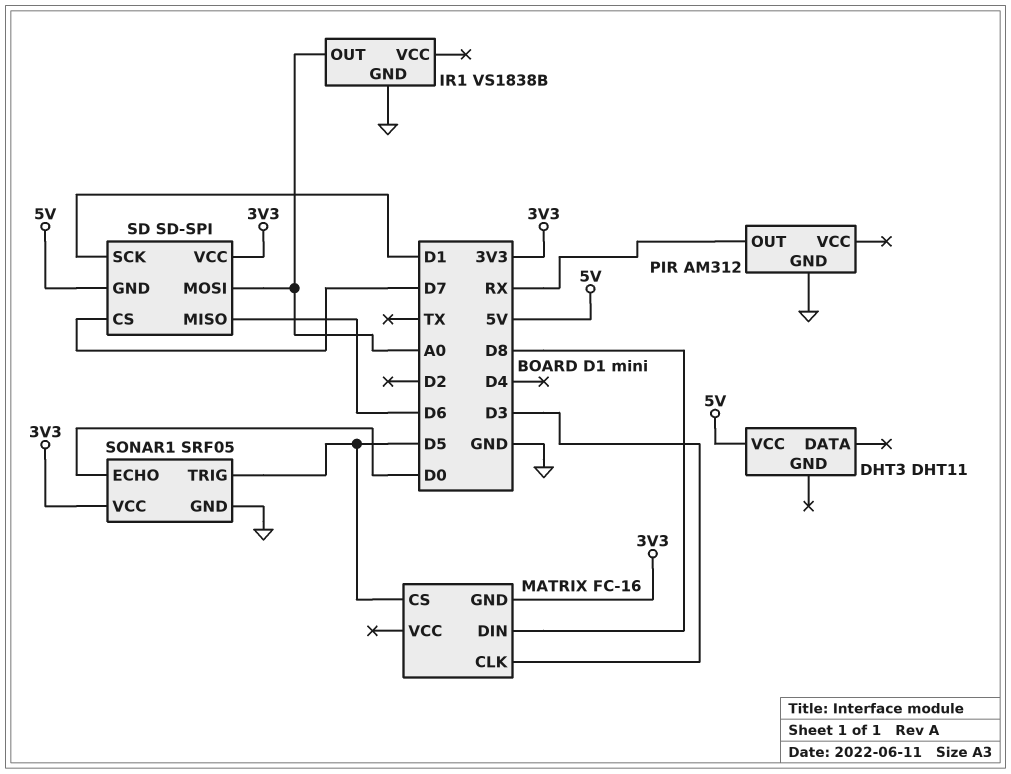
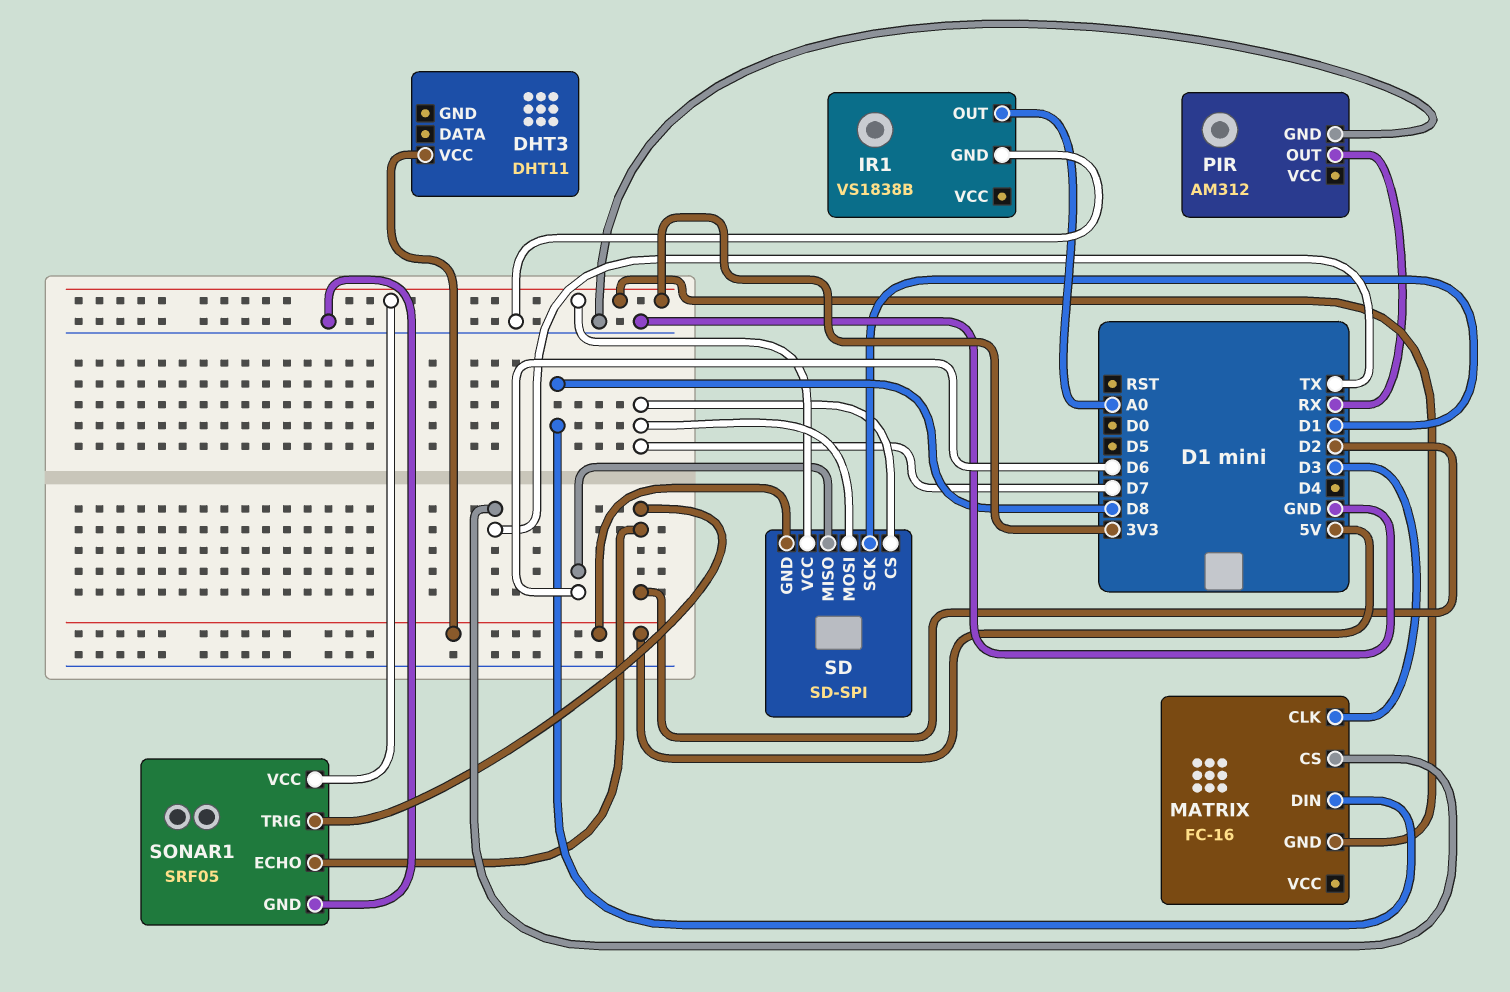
MATRIX pin CS: D5 -> TX
SD pin MOSI: A0 -> D7
SONAR1 pin ECHO: D0 -> D2
SONAR1 pin TRIG: D5 -> D2

